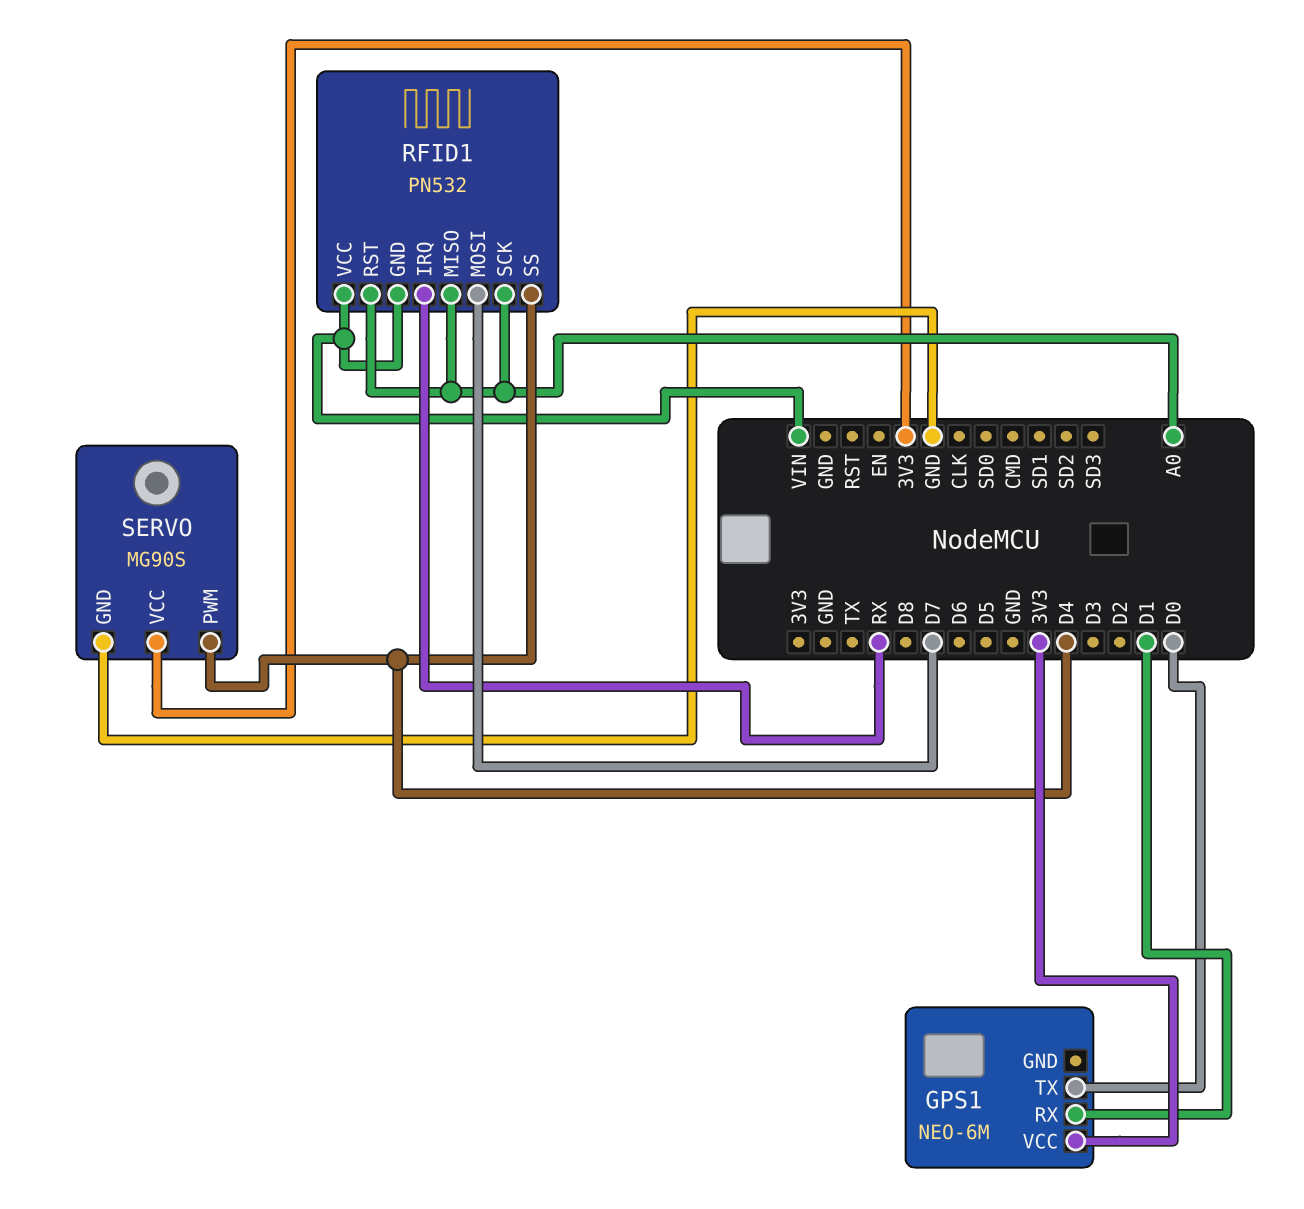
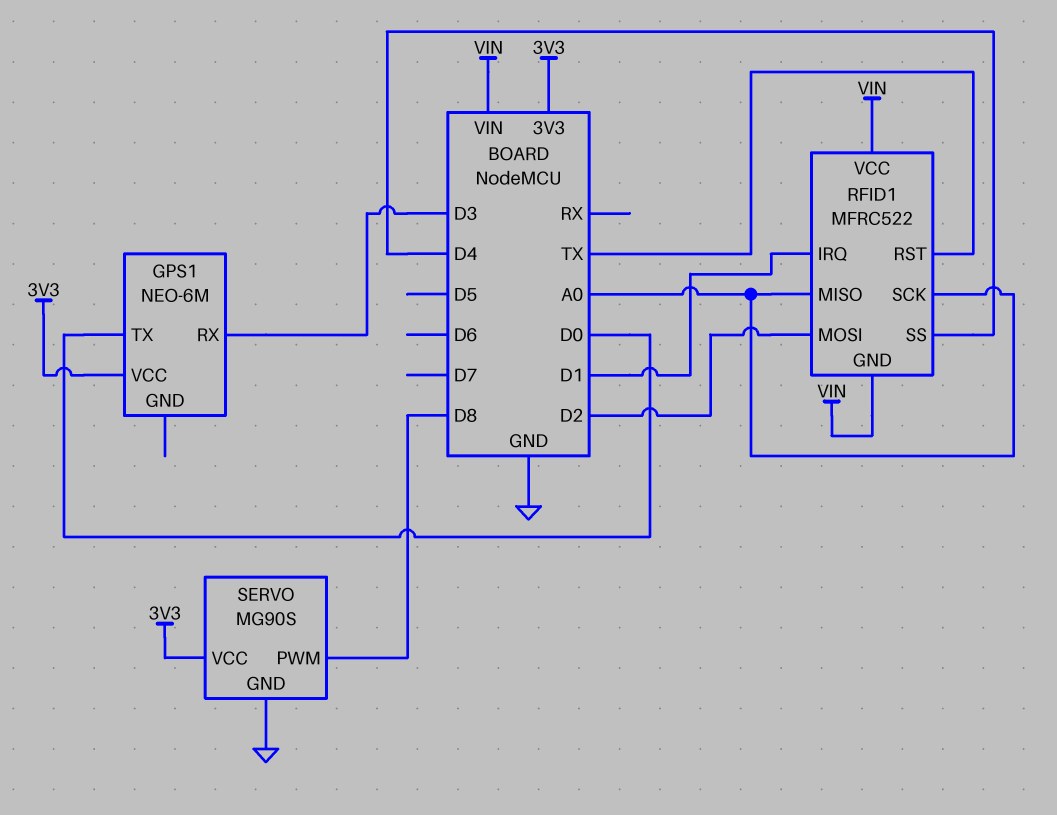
GPS1 pin RX: D1 -> D3
RFID1: PN532 -> MFRC522
RFID1 pin IRQ: RX -> D1
RFID1 pin MOSI: D7 -> D2
RFID1 pin RST: A0 -> TX
SERVO pin PWM: D4 -> D8

